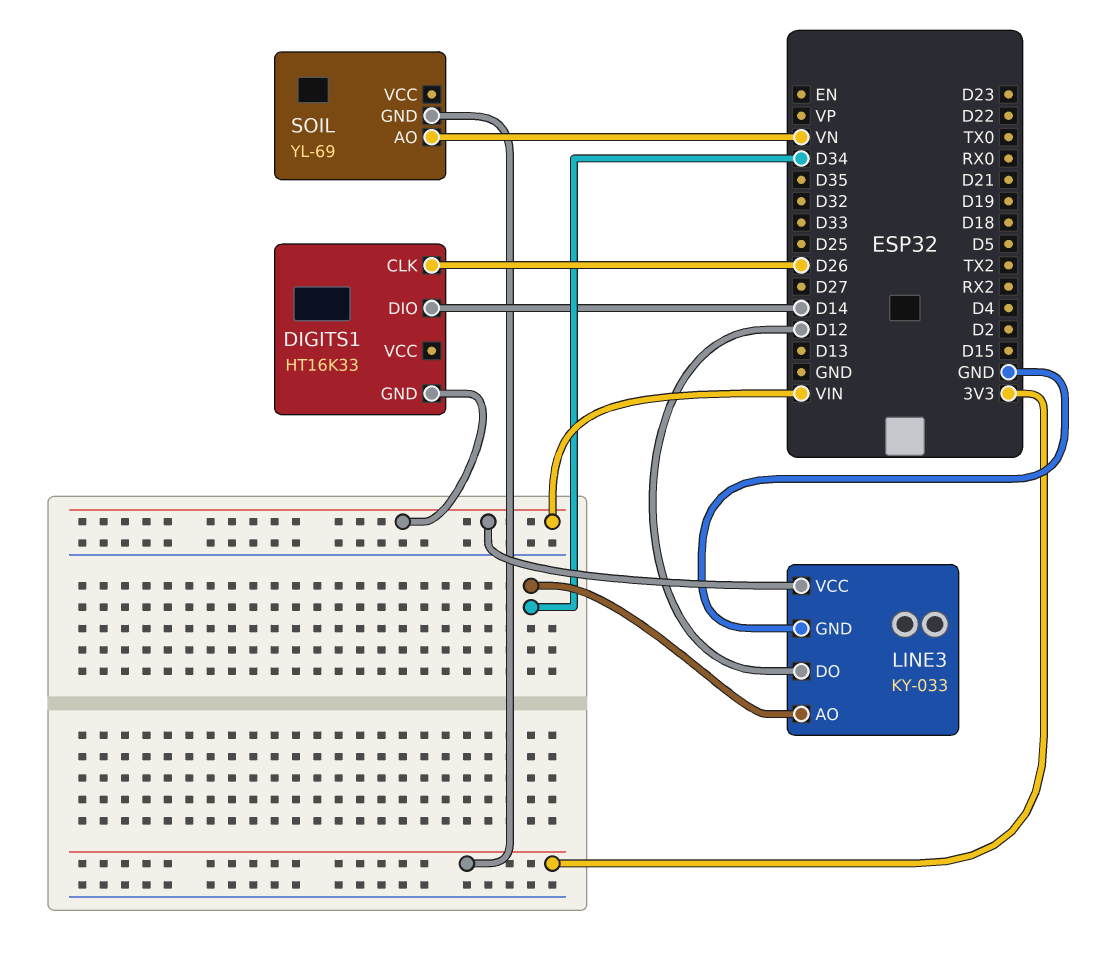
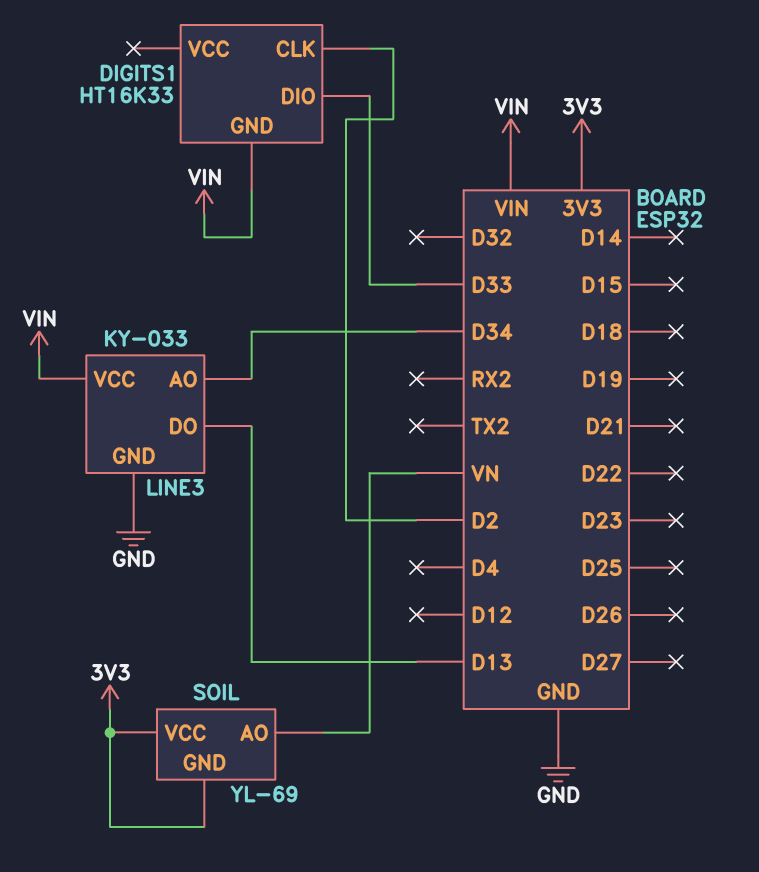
DIGITS1 pin CLK: D26 -> D2
DIGITS1 pin DIO: D14 -> D33
LINE3 pin DO: D12 -> D13
SOIL pin VCC: none -> 3V3

